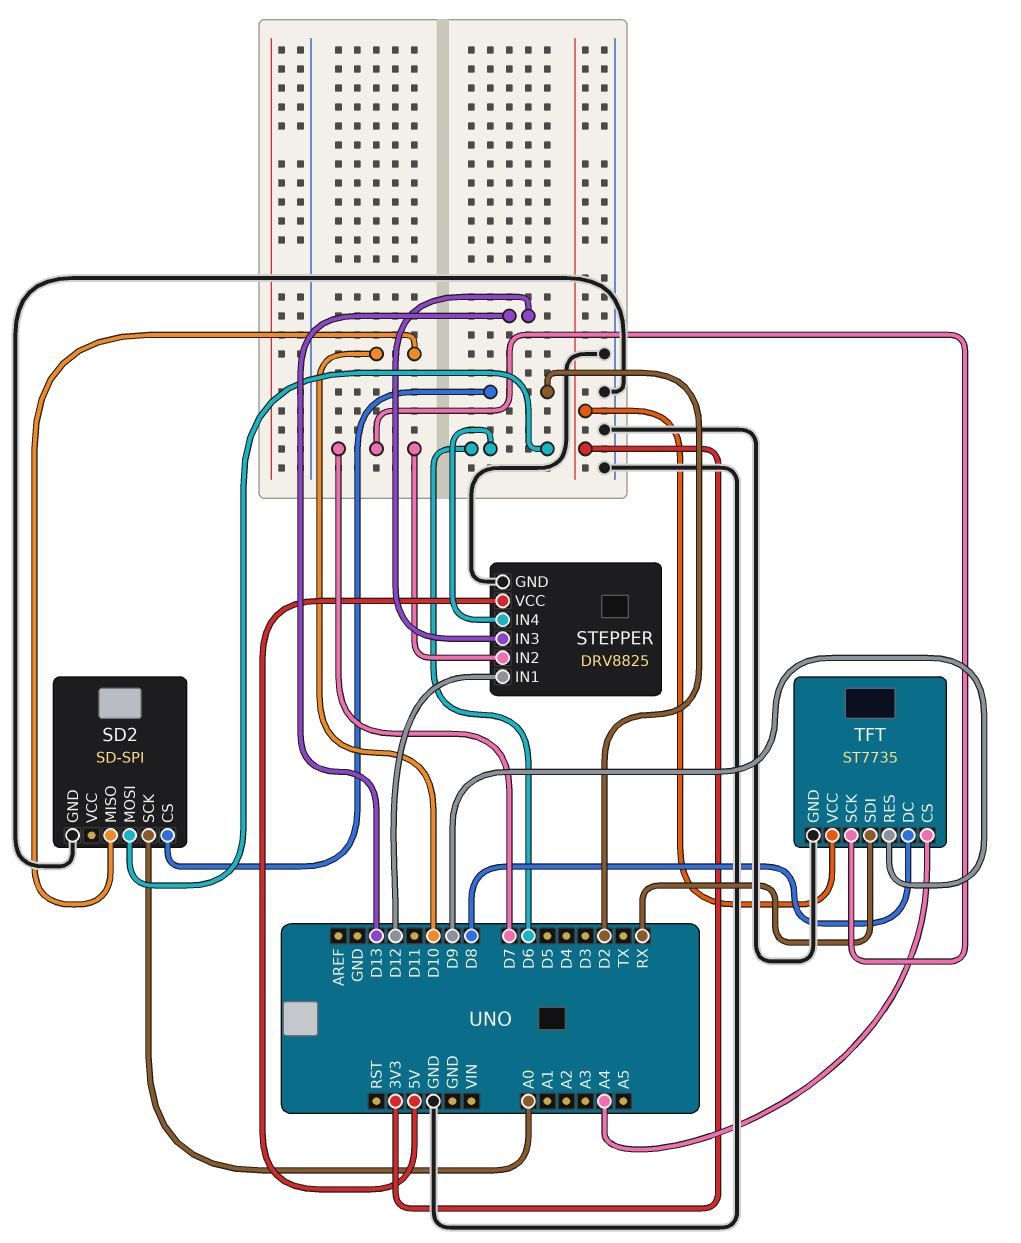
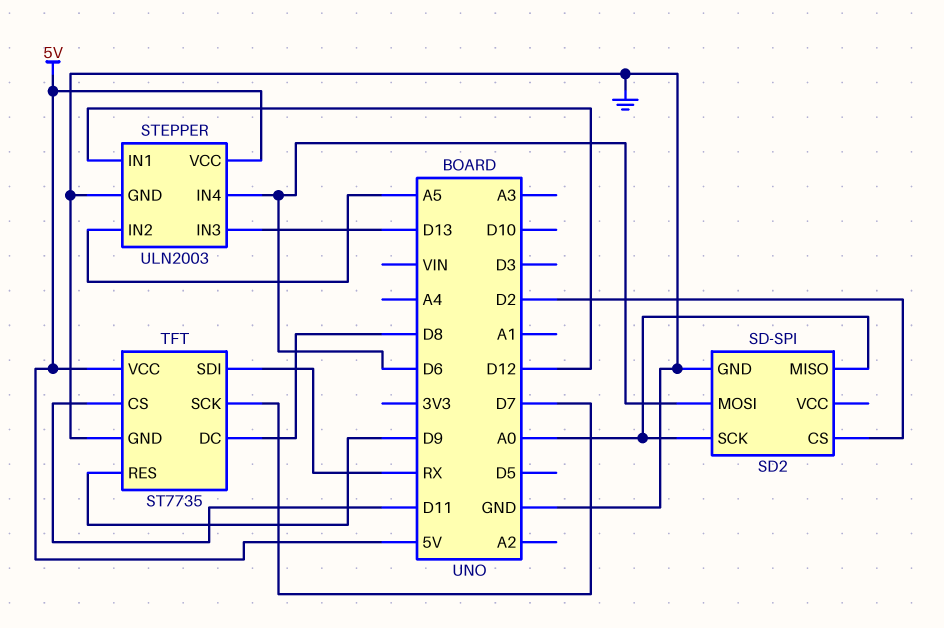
SD2 pin MISO: D10 -> A0
STEPPER: DRV8825 -> ULN2003
STEPPER pin IN2: D7 -> A5
TFT pin CS: A4 -> D11
TFT pin VCC: 3V3 -> 5V

